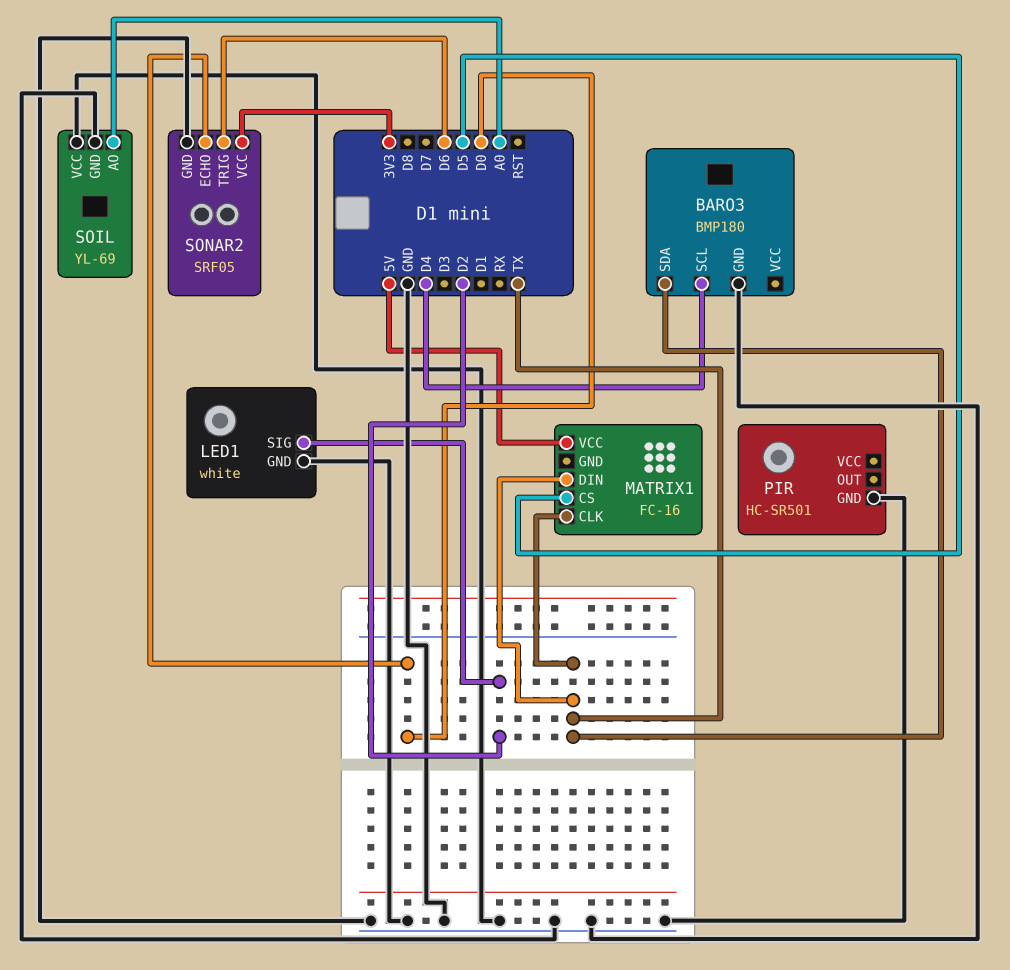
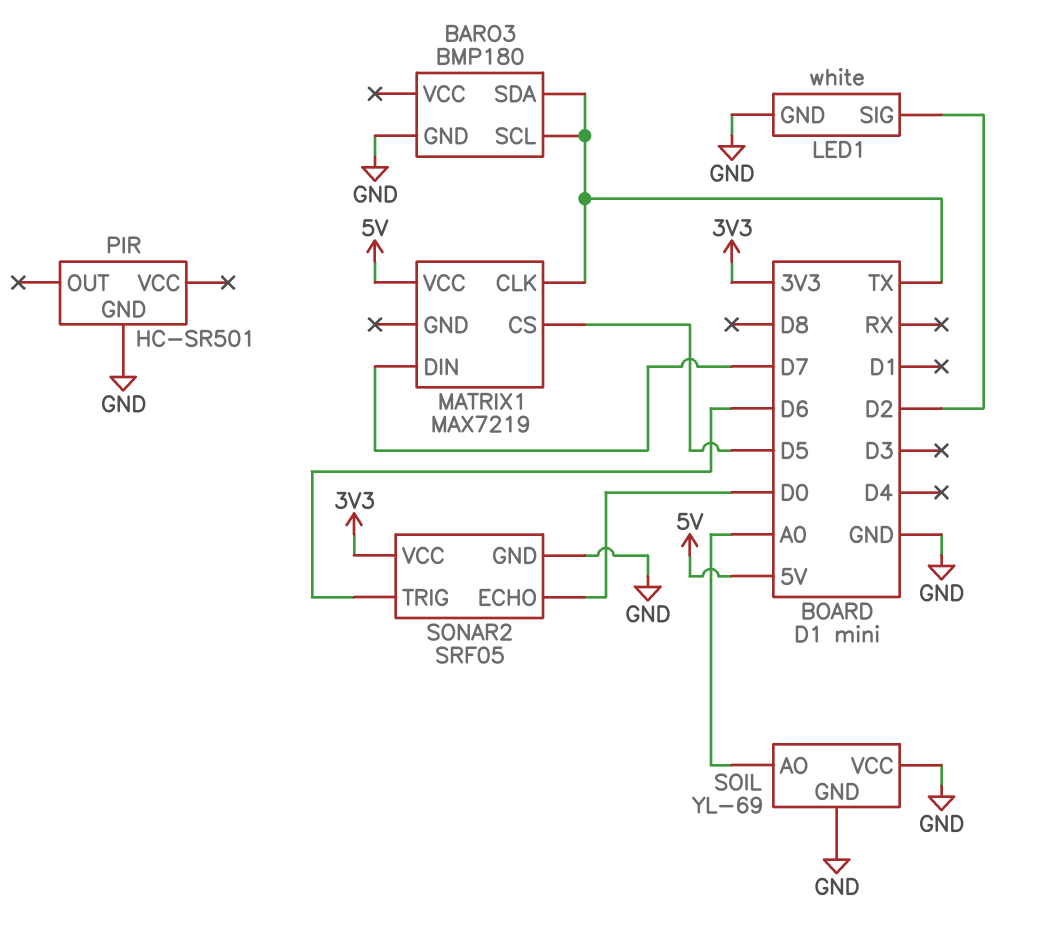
BARO3 pin SCL: D4 -> TX
MATRIX1: FC-16 -> MAX7219
MATRIX1 pin DIN: TX -> D7

